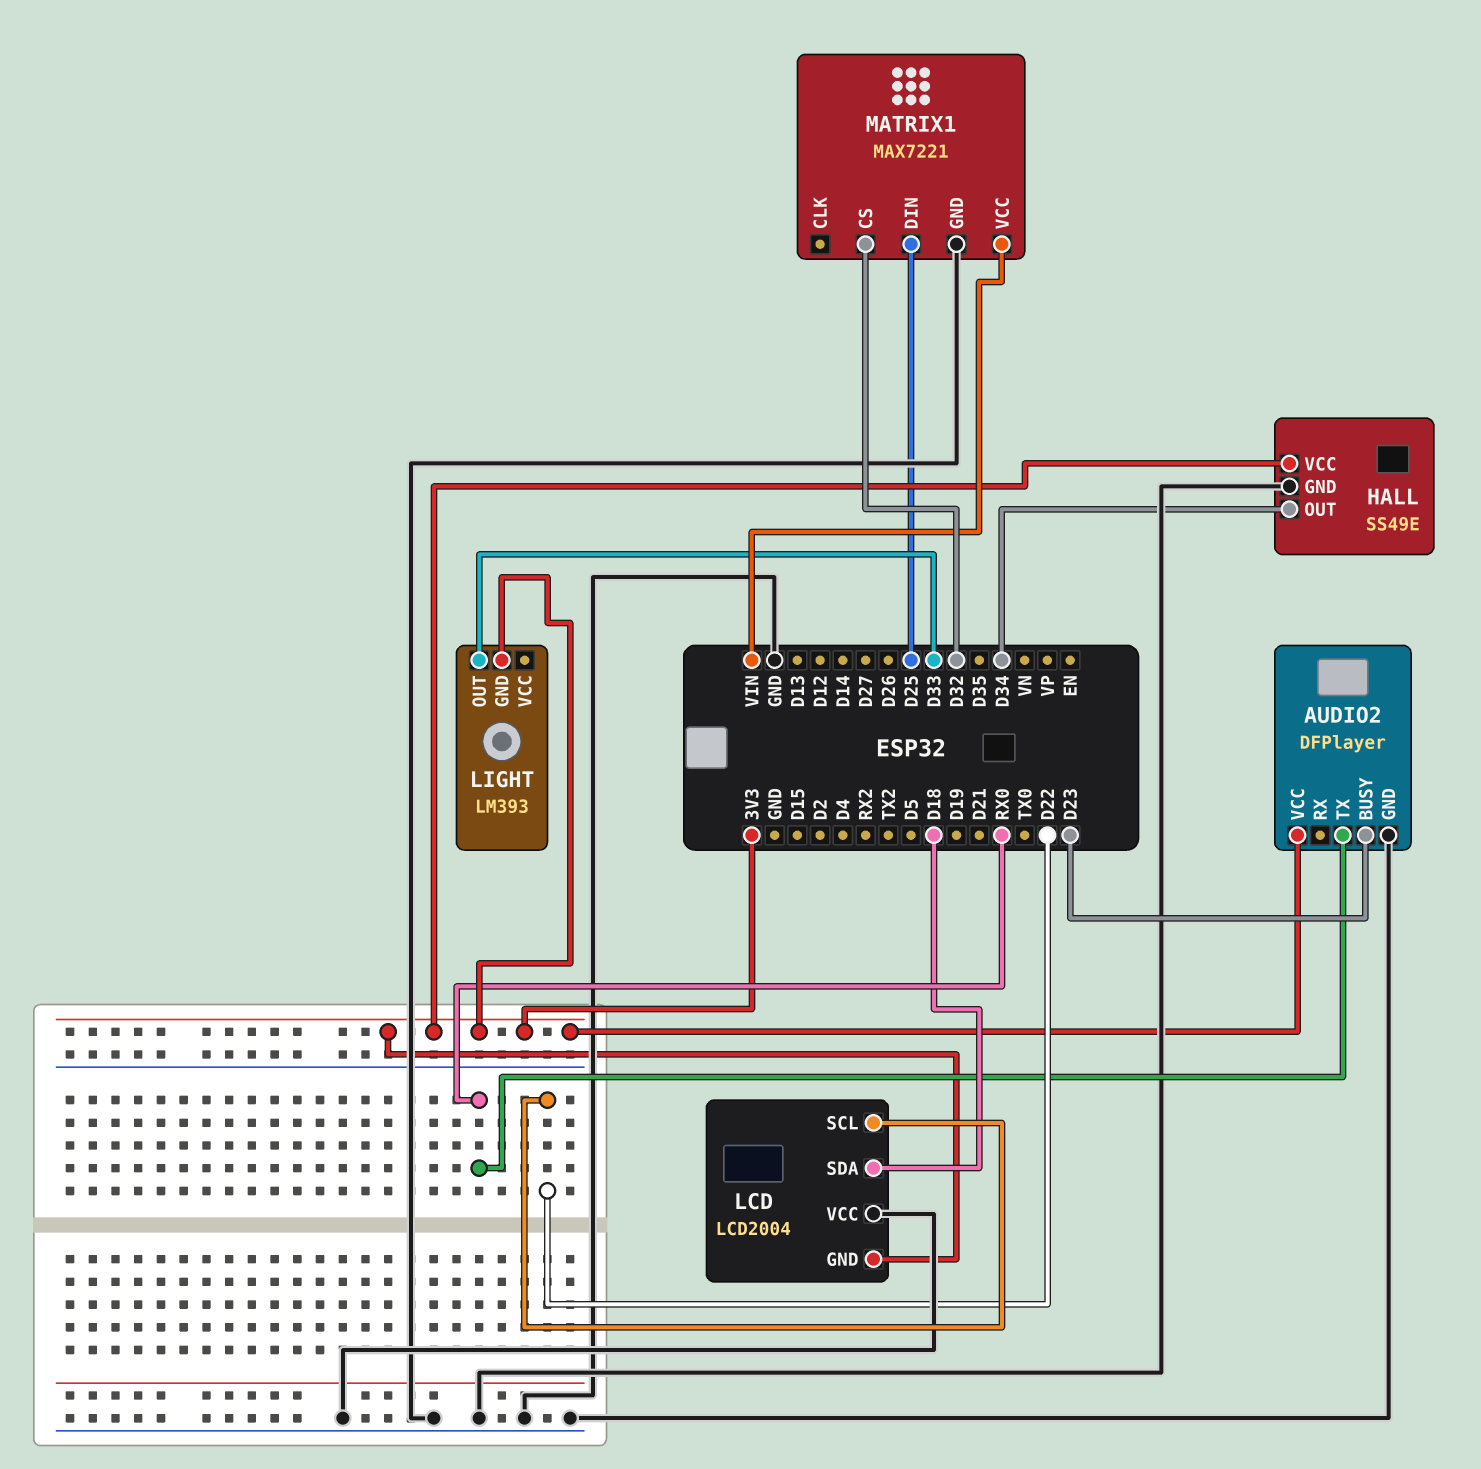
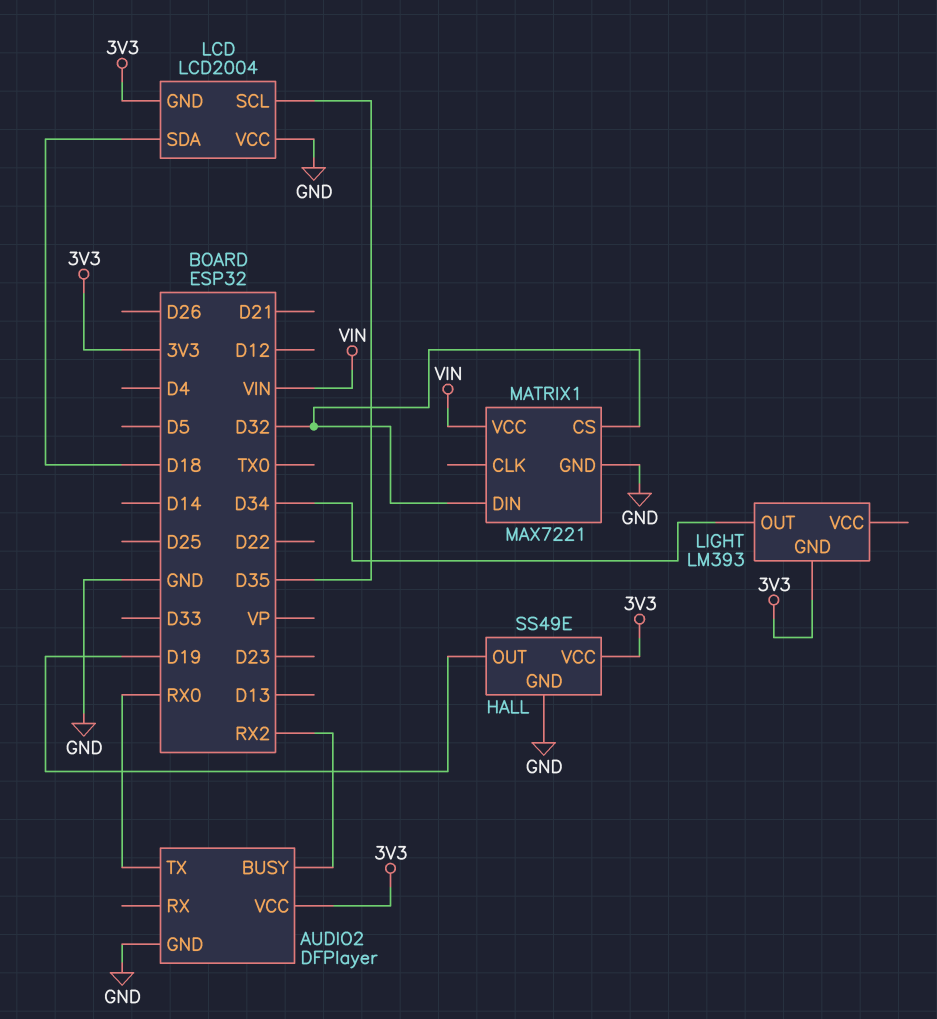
AUDIO2 pin BUSY: D23 -> RX2
HALL pin OUT: D34 -> D19
LCD pin SCL: D22 -> D35
LIGHT pin OUT: D33 -> D34
MATRIX1 pin DIN: D25 -> D32

